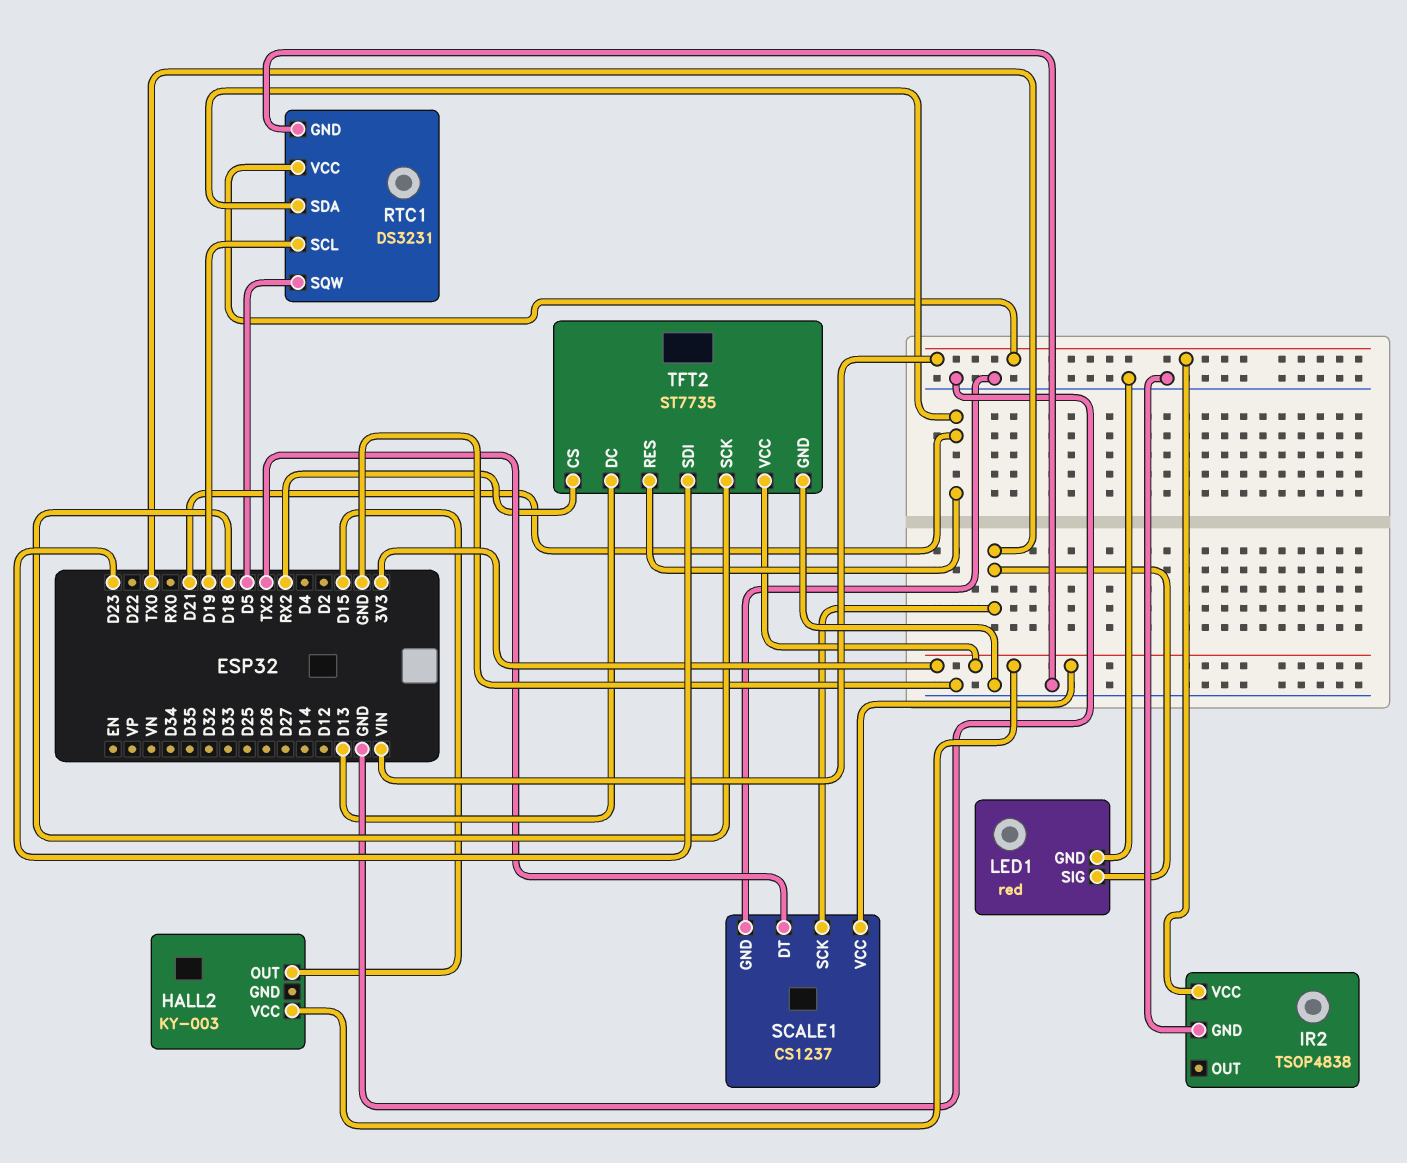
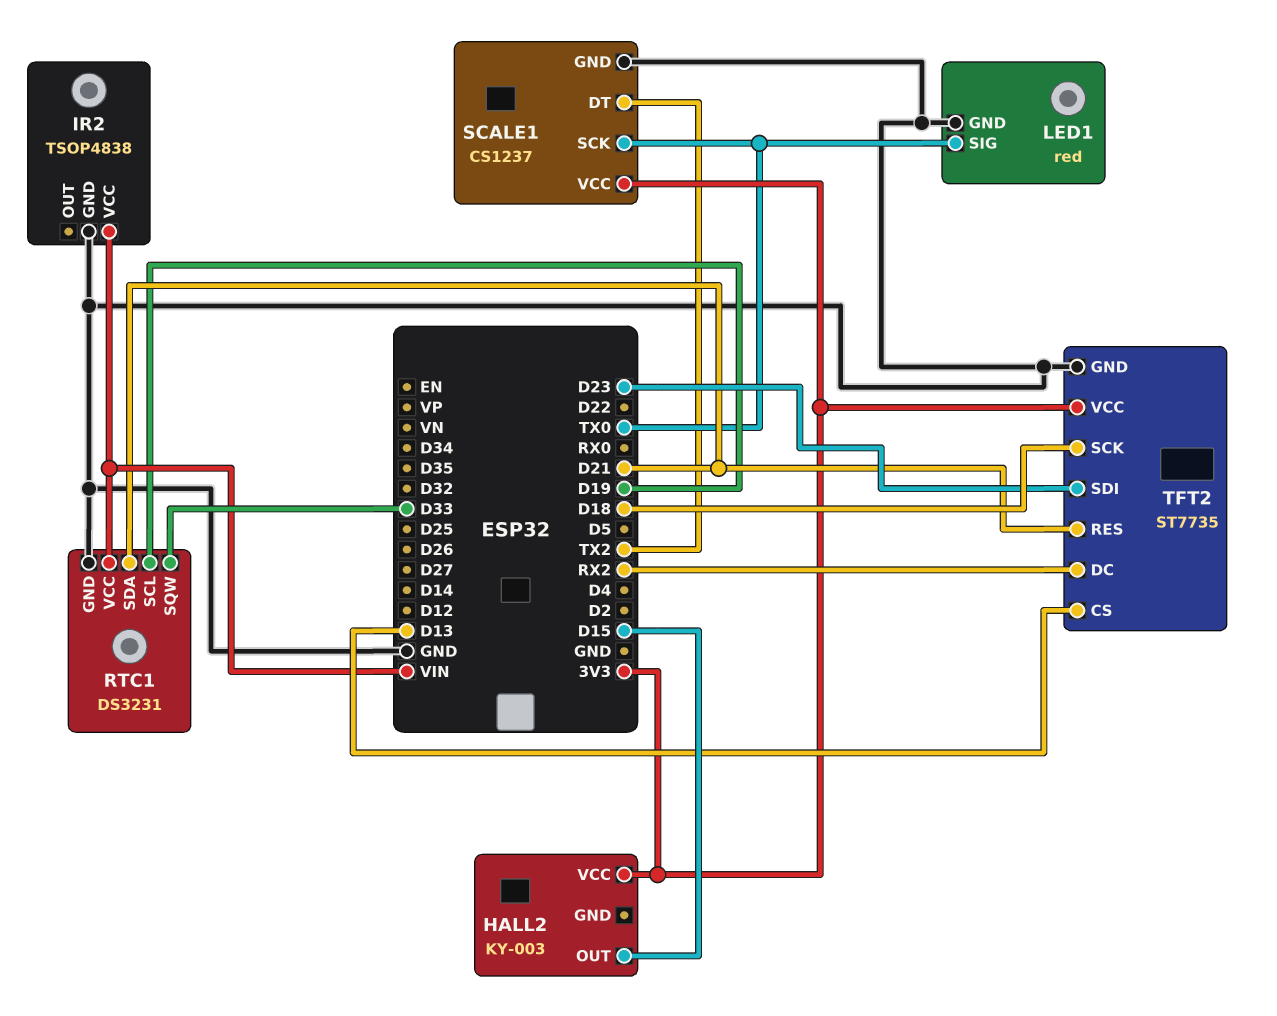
RTC1 pin SQW: D5 -> D33
TFT2 pin CS: RX2 -> D13
TFT2 pin DC: D13 -> RX2

